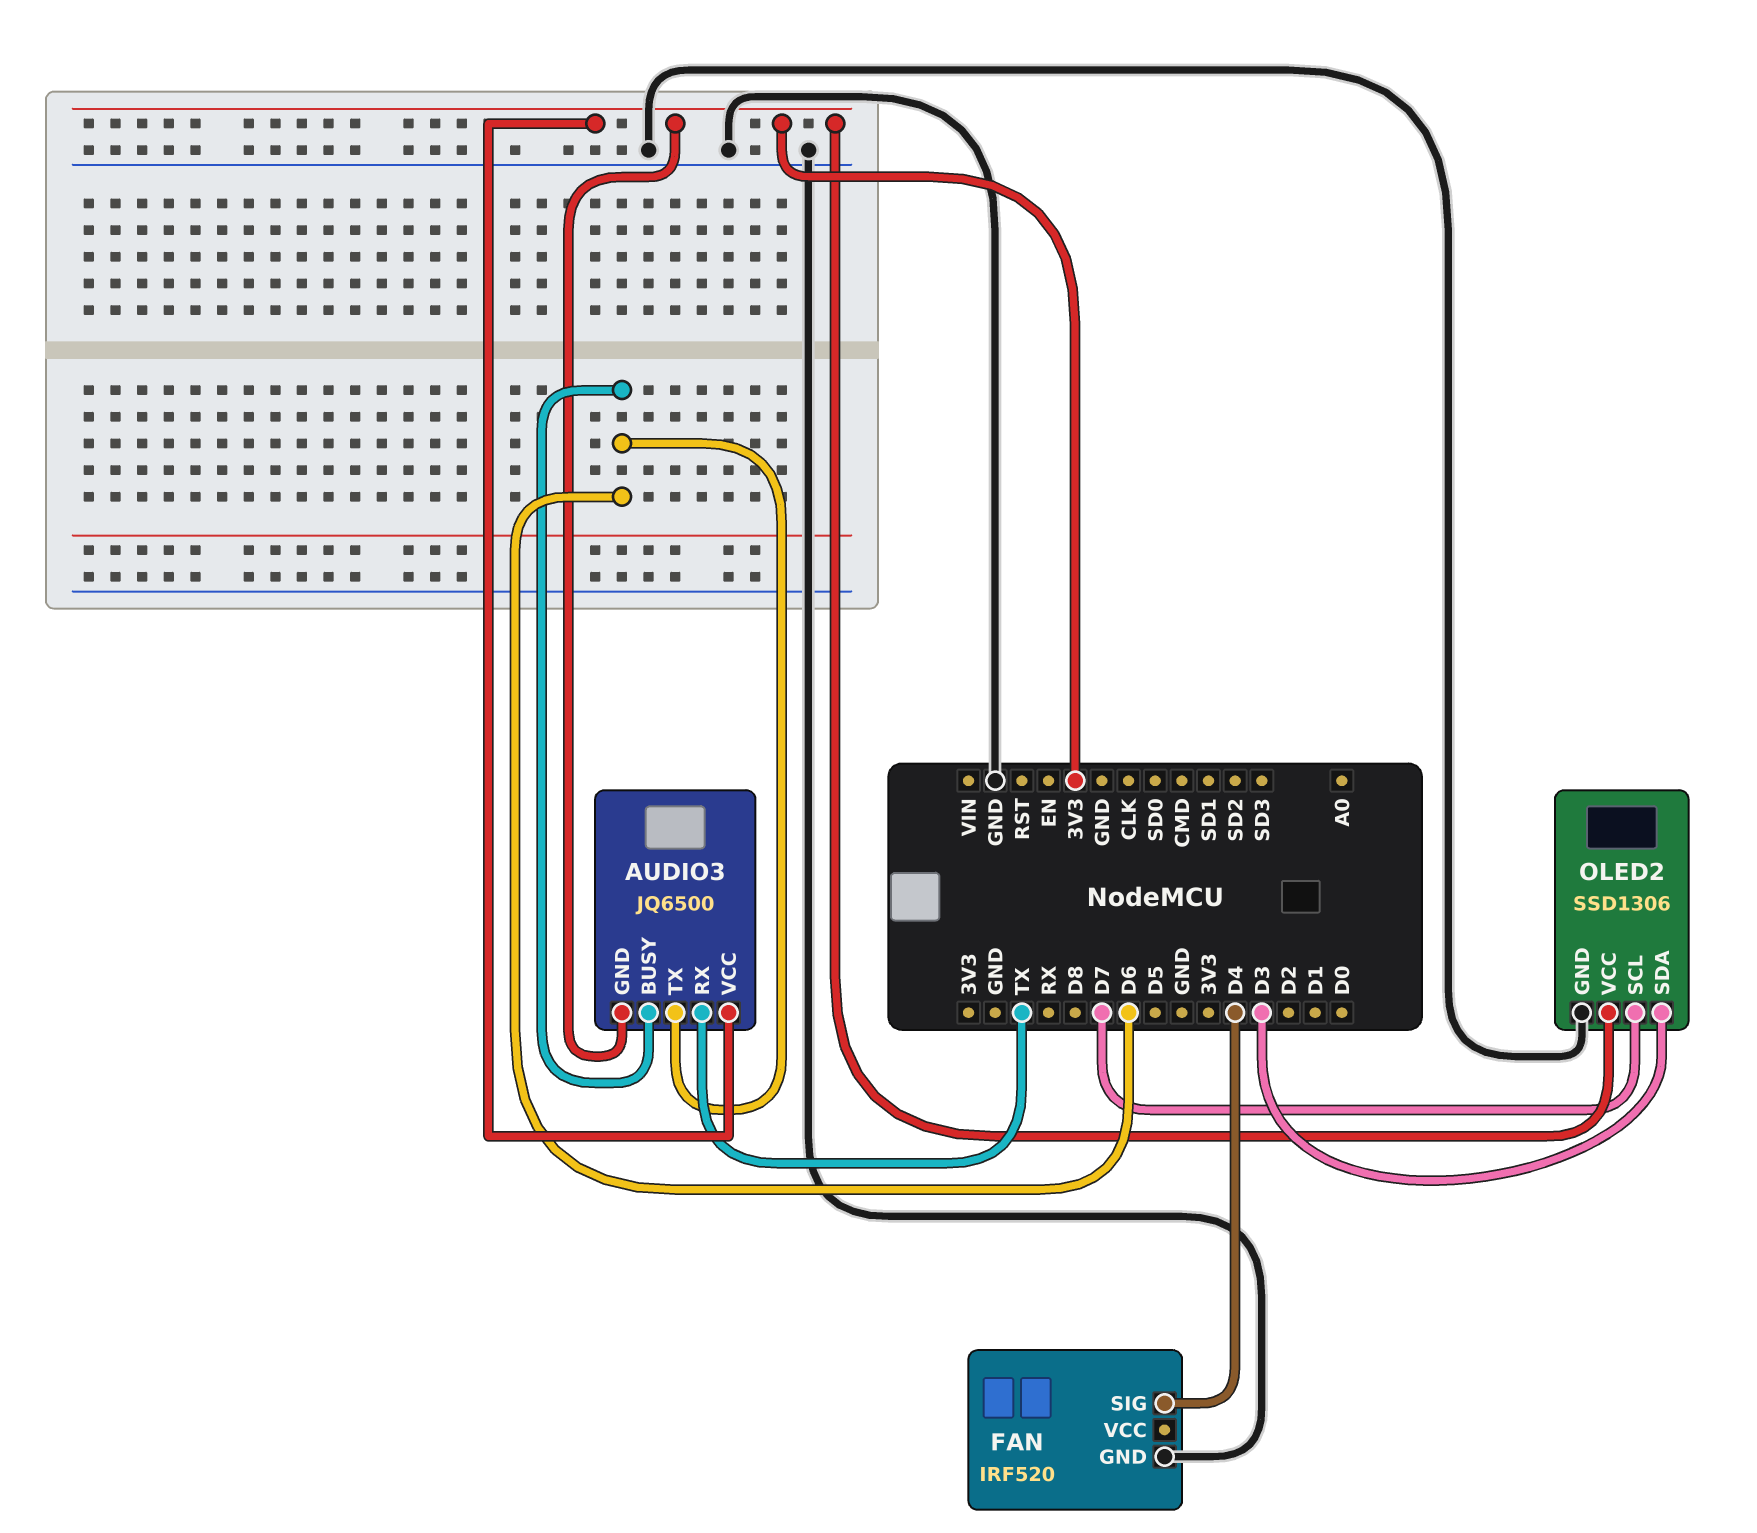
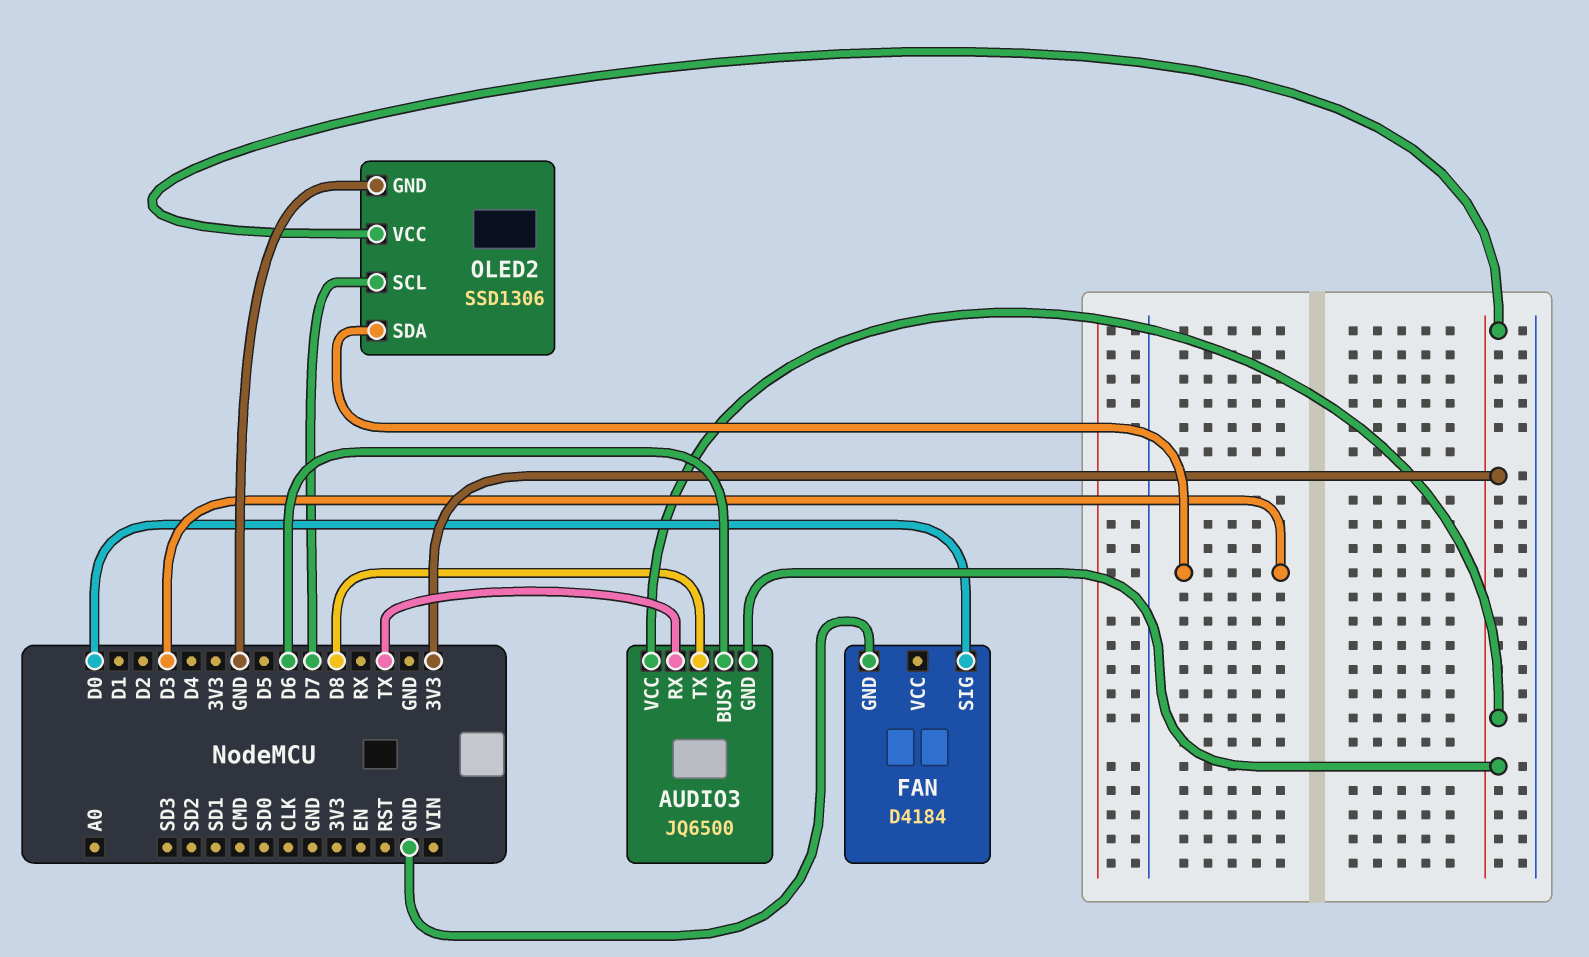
AUDIO3 pin TX: D6 -> D8
FAN: IRF520 -> D4184
FAN pin SIG: D4 -> D0

